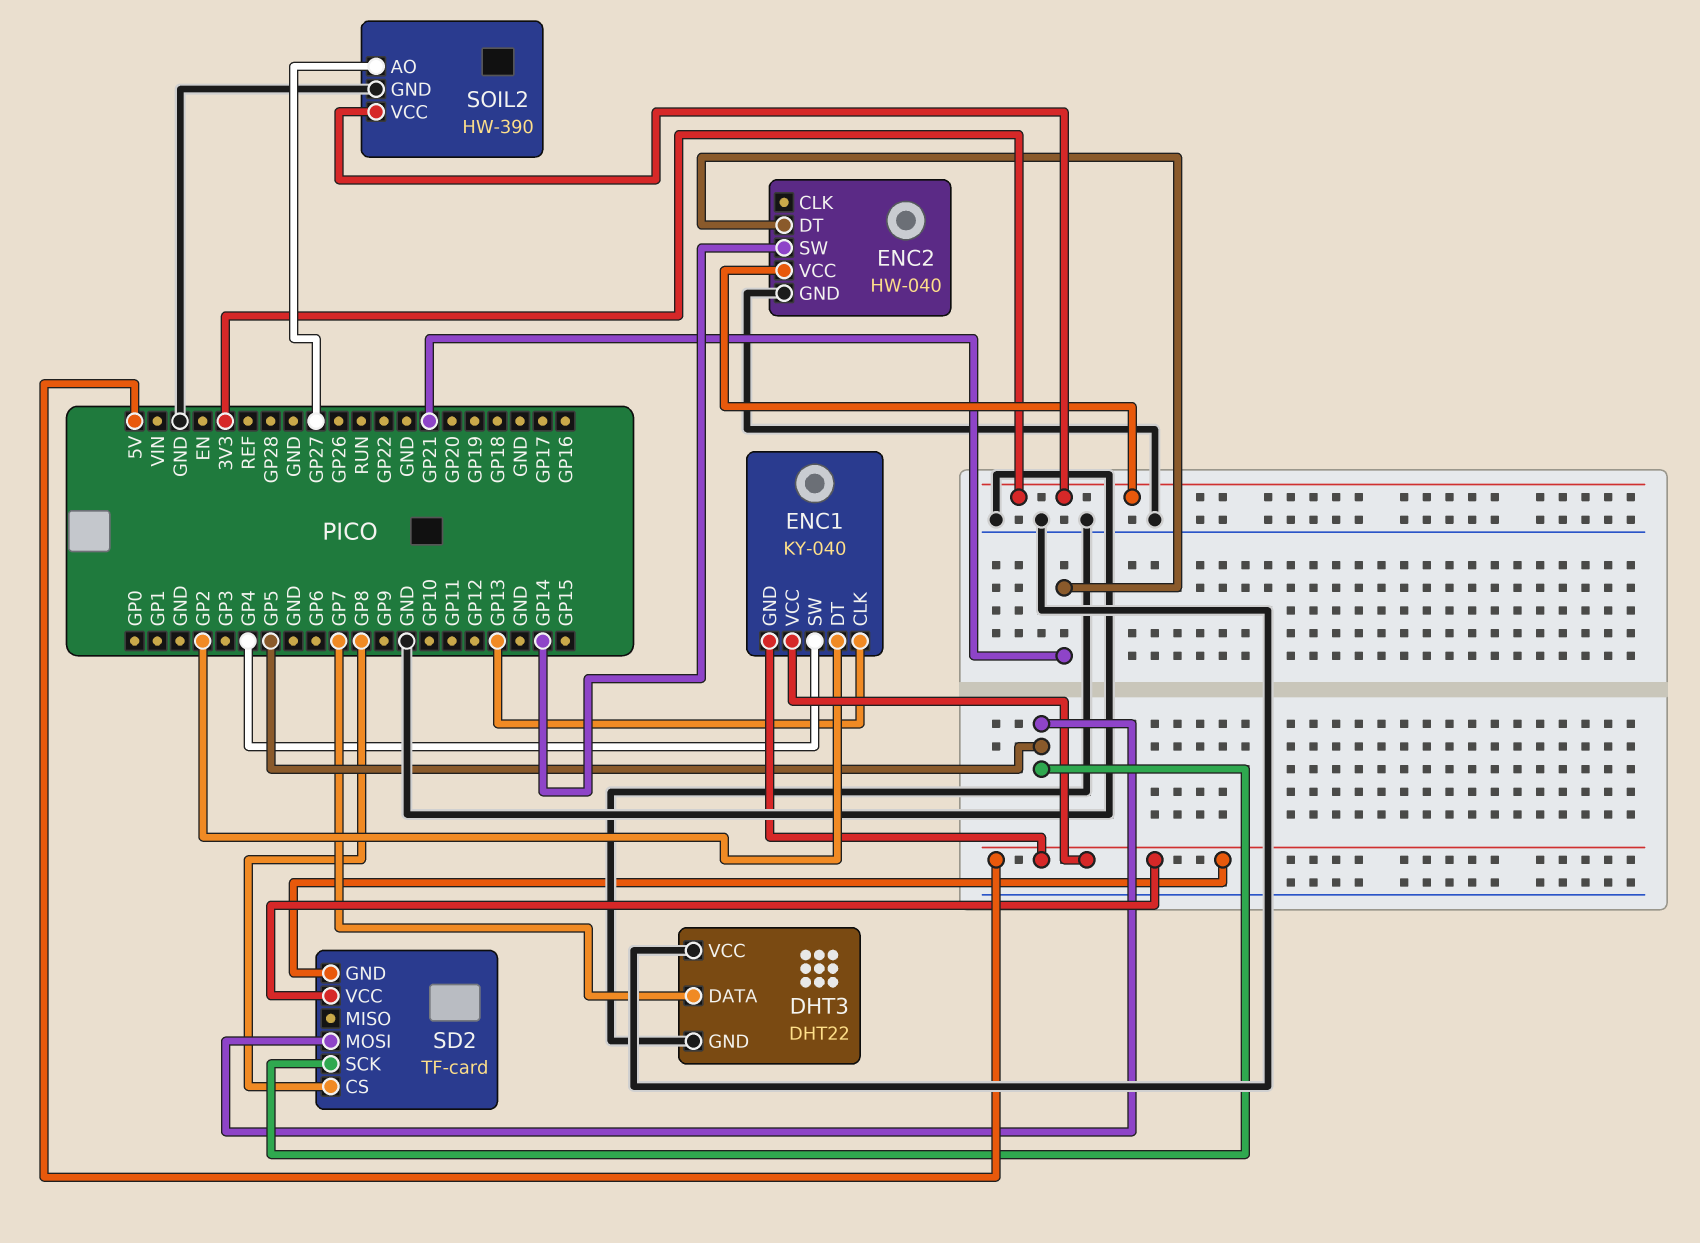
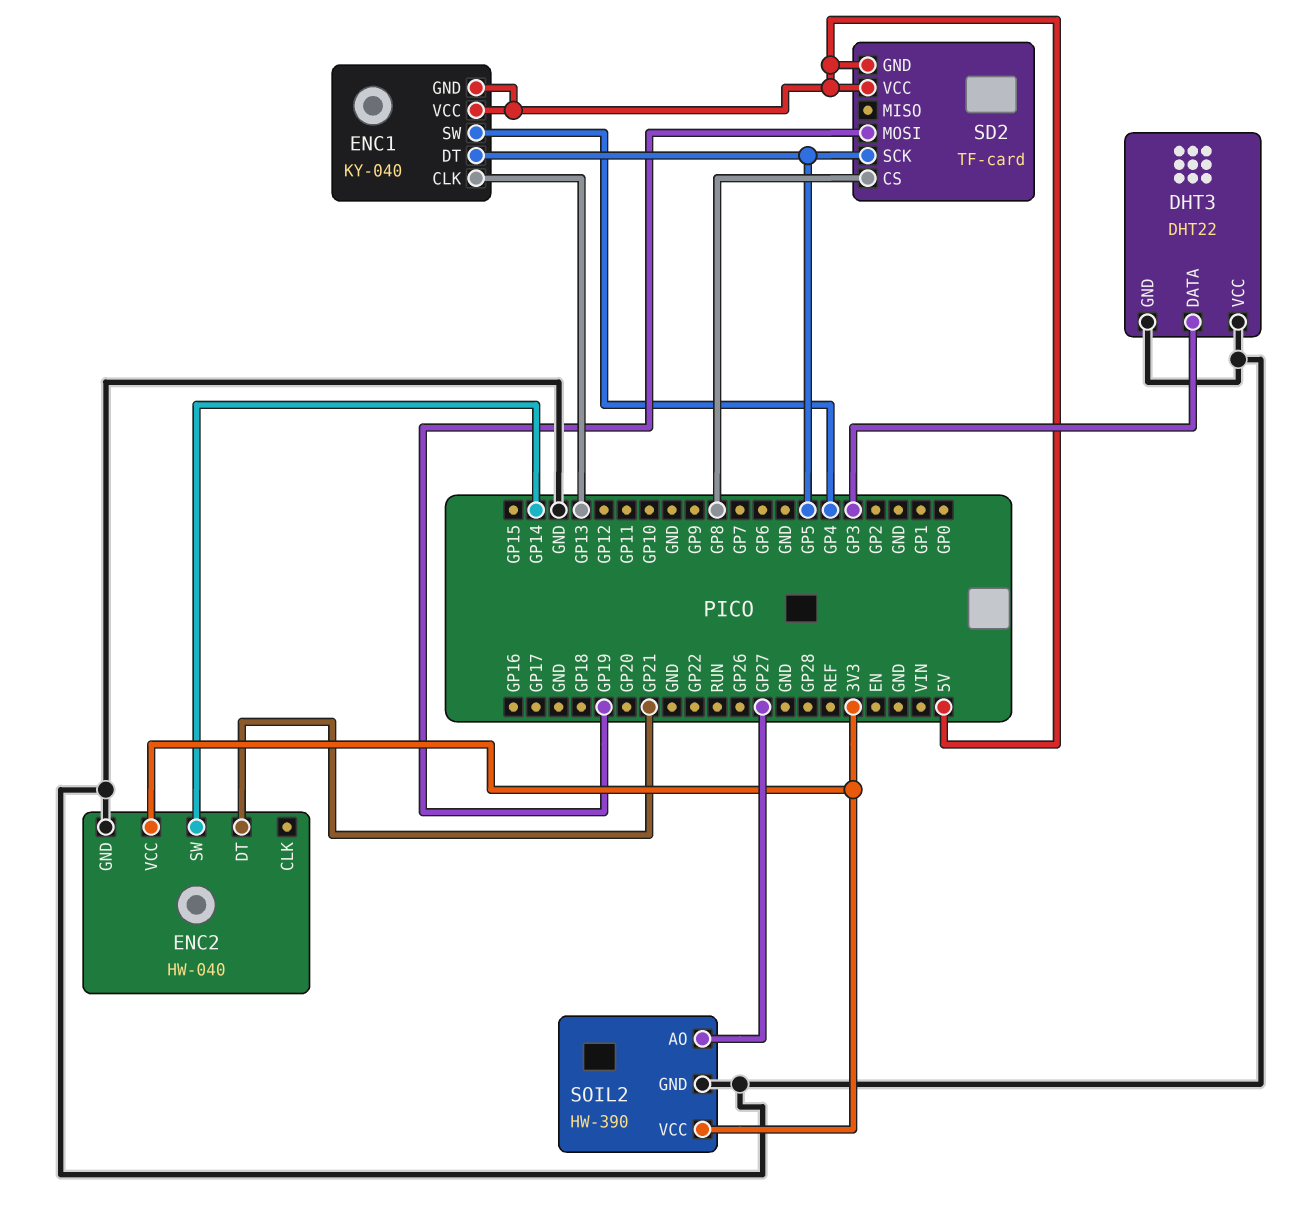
DHT3 pin DATA: GP7 -> GP3
ENC1 pin DT: GP2 -> GP5
SD2 pin MOSI: GP5 -> GP19

